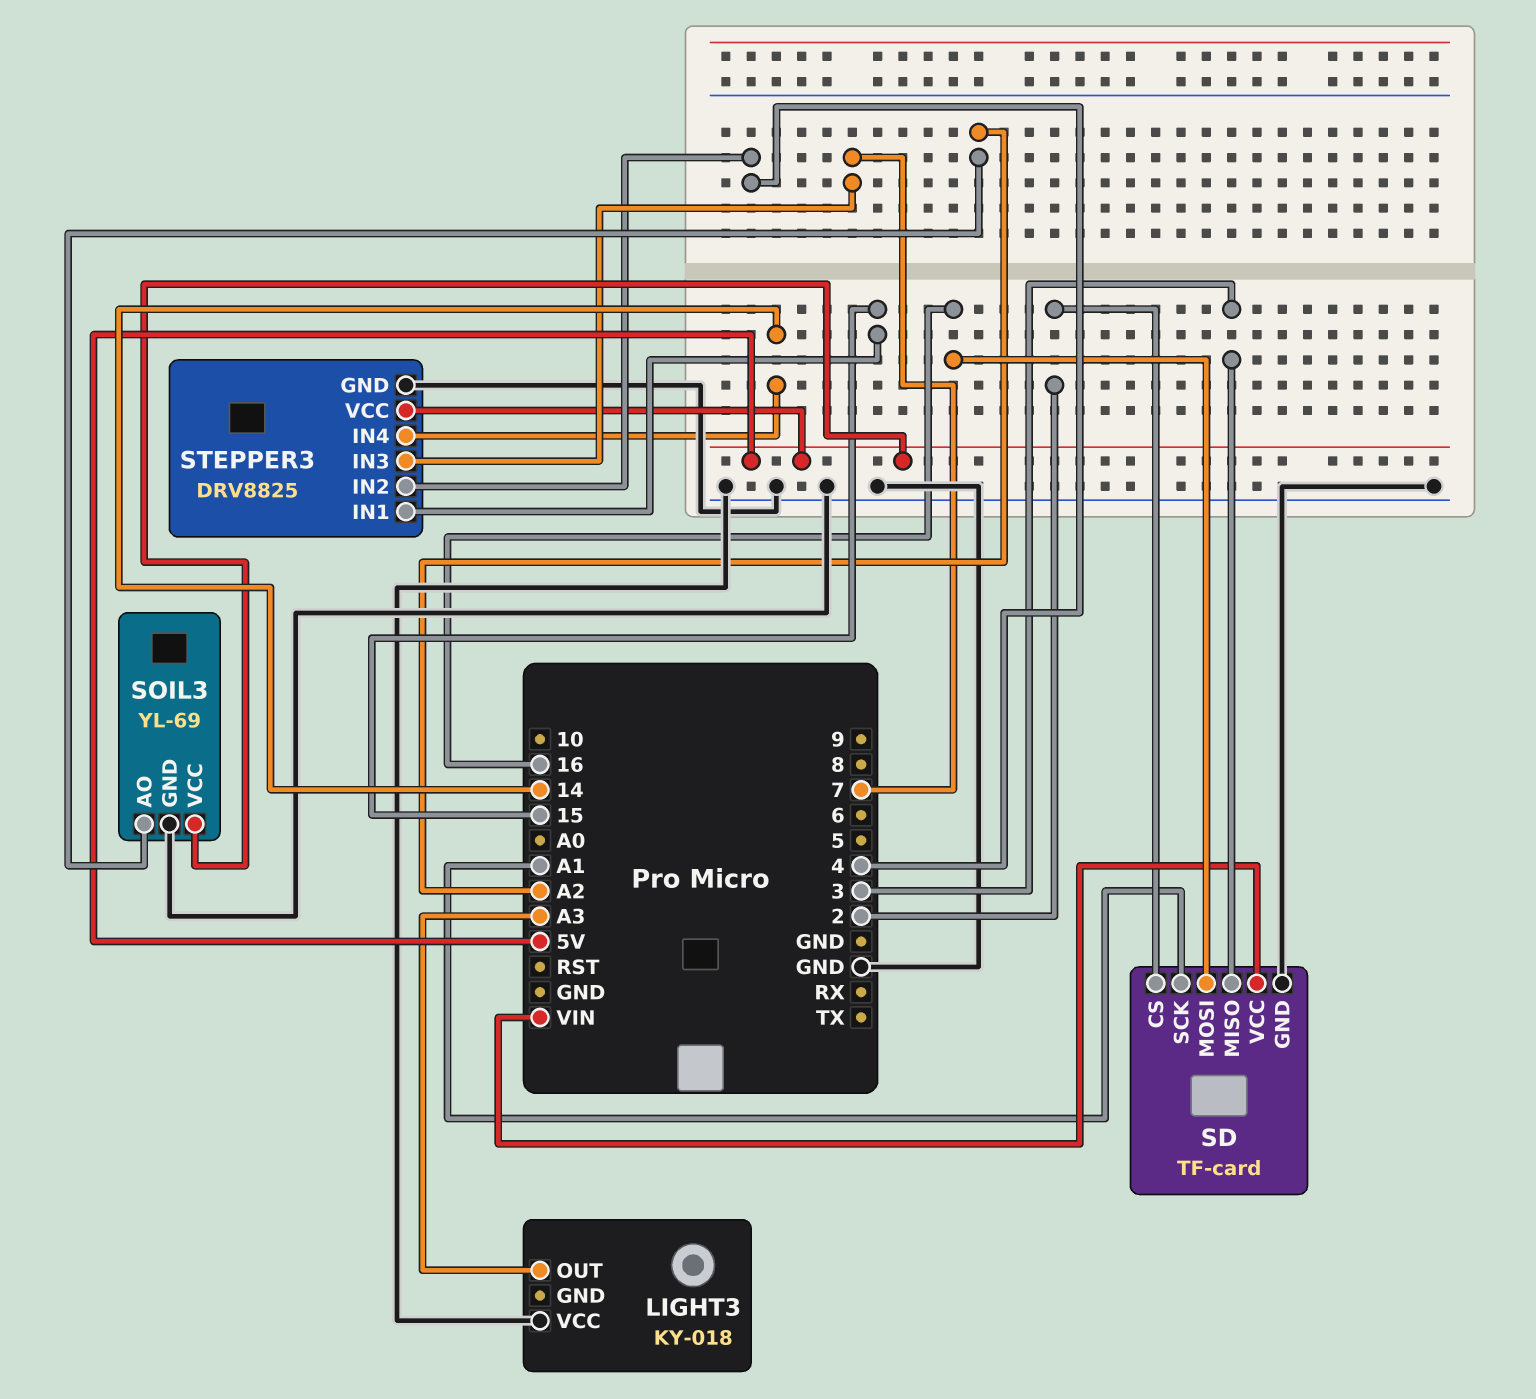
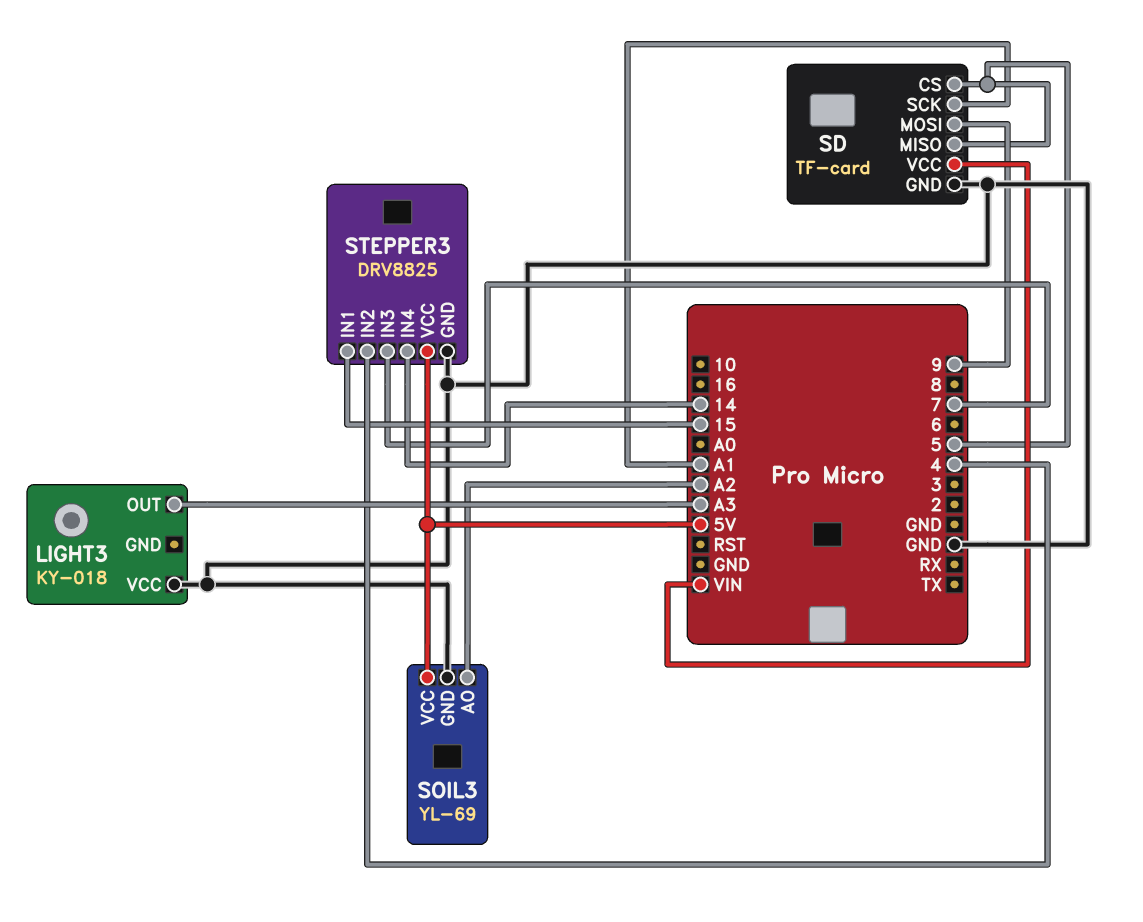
SD pin CS: 2 -> 5
SD pin MISO: 3 -> 5
SD pin MOSI: 16 -> 9

